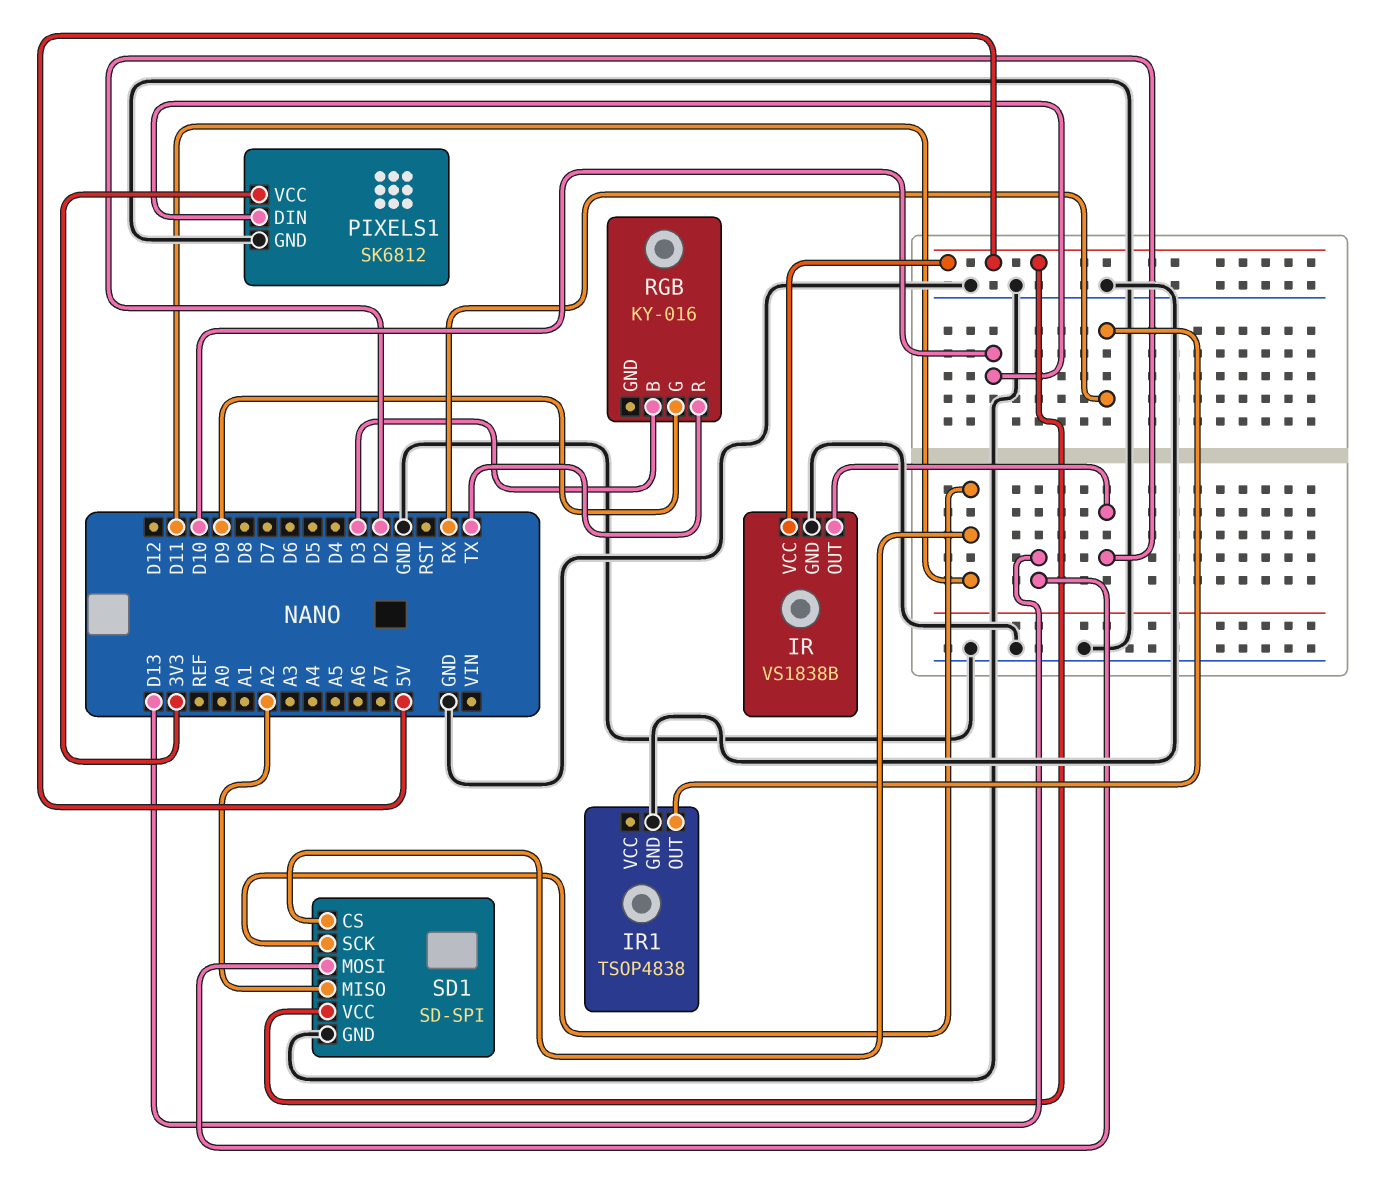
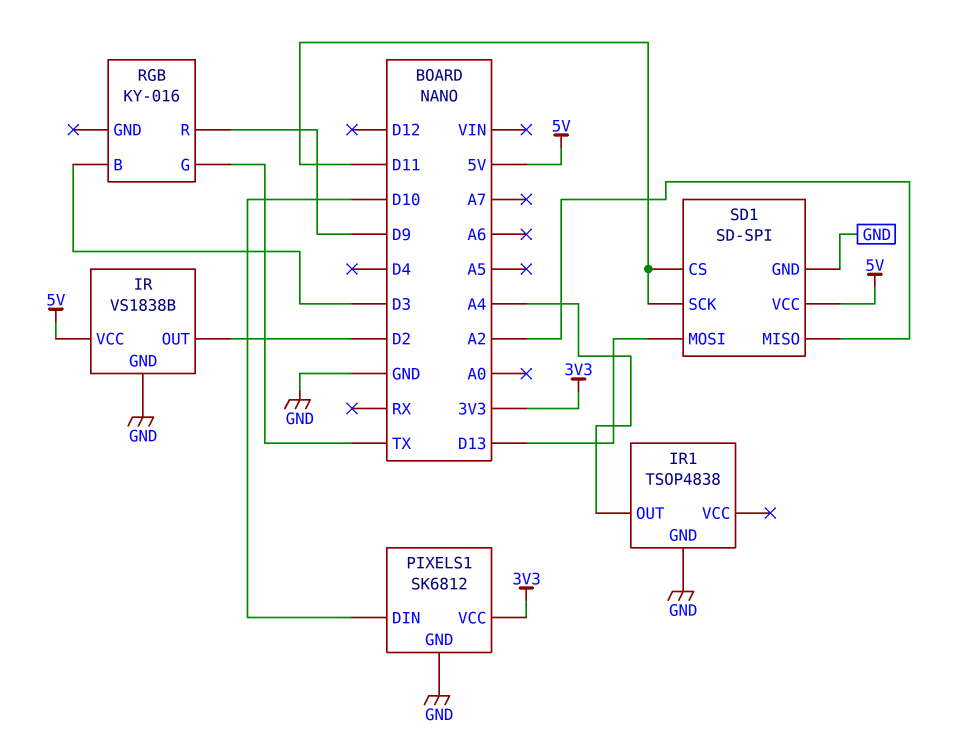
IR1 pin OUT: RX -> A4
RGB pin G: D9 -> TX
RGB pin R: TX -> D9

